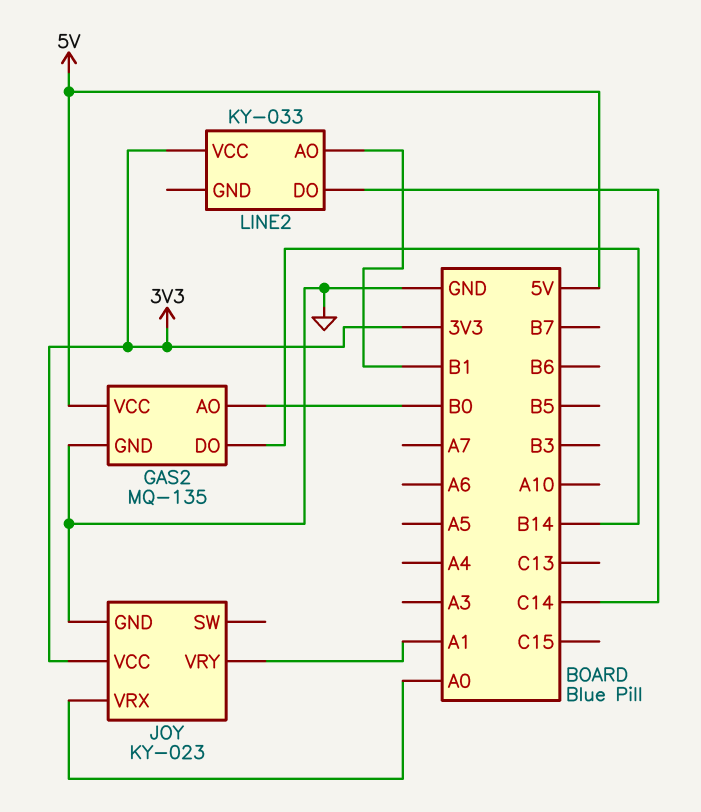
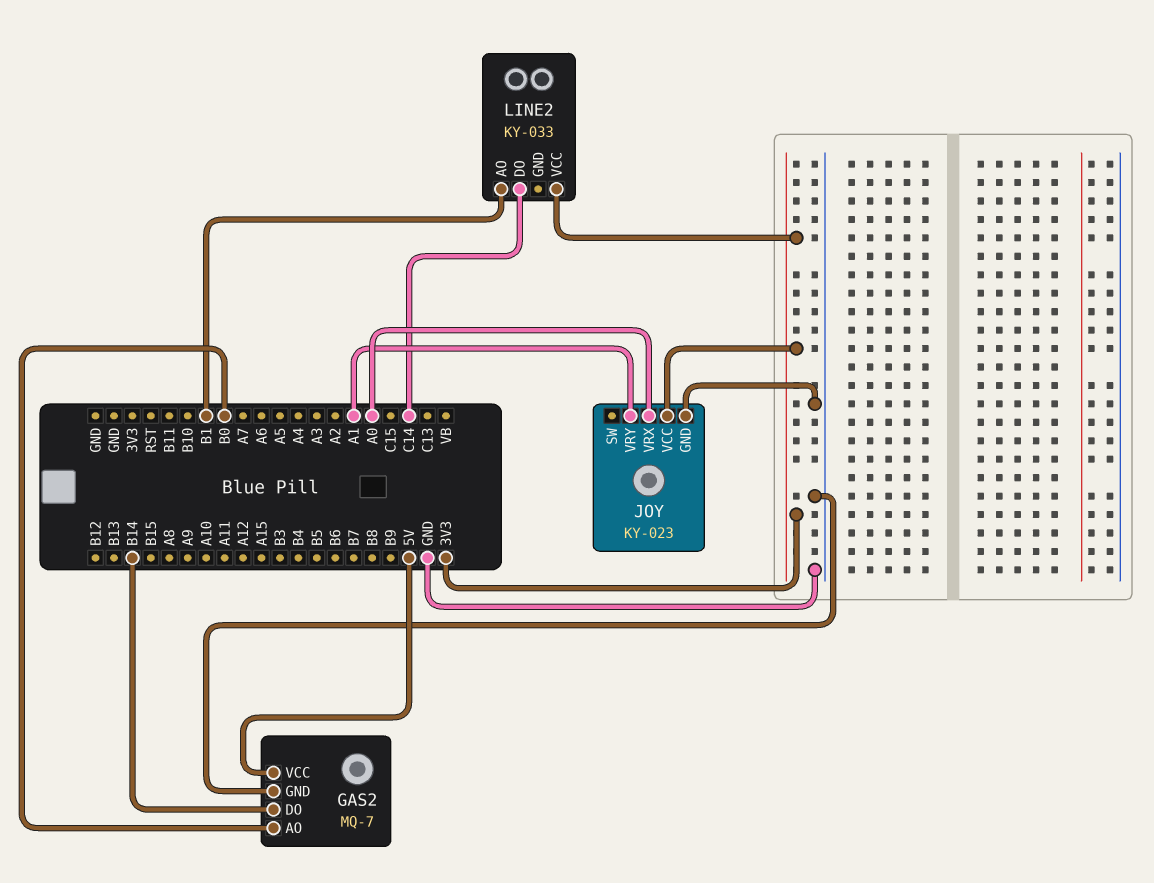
GAS2: MQ-135 -> MQ-7

